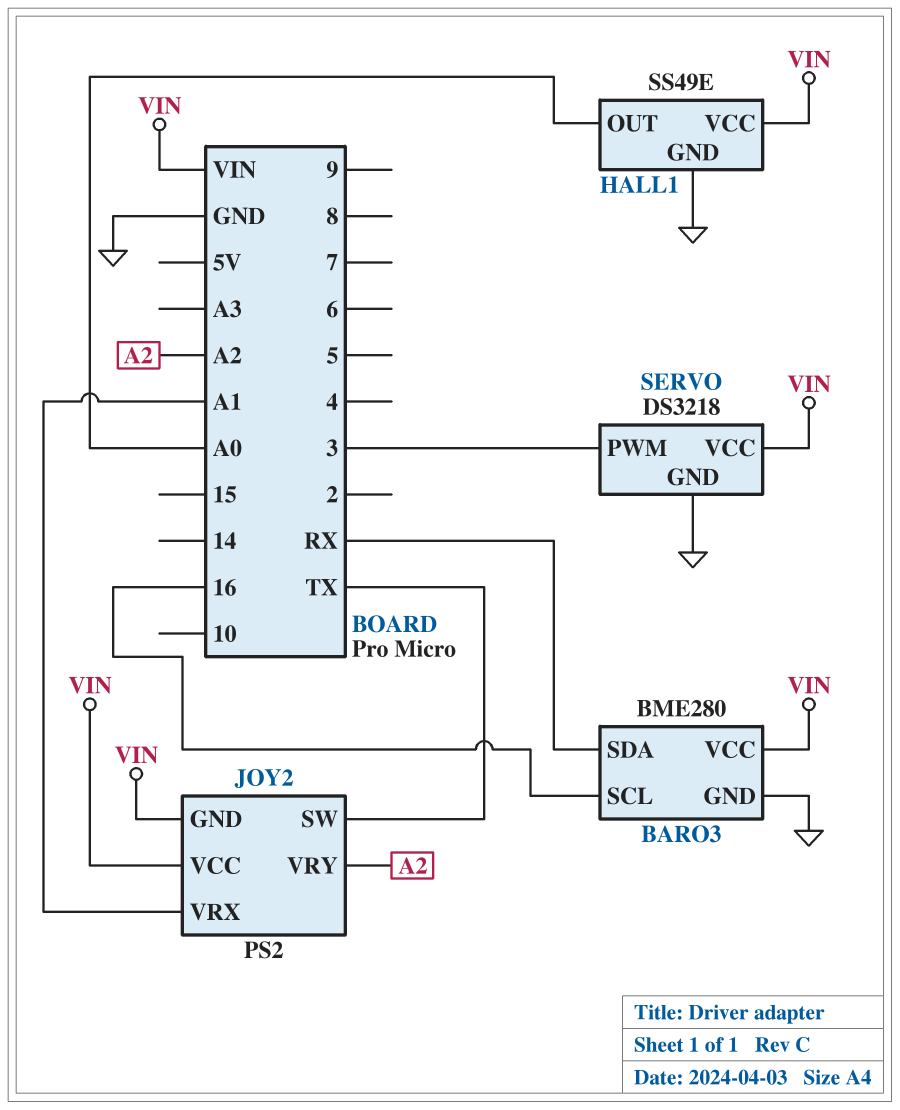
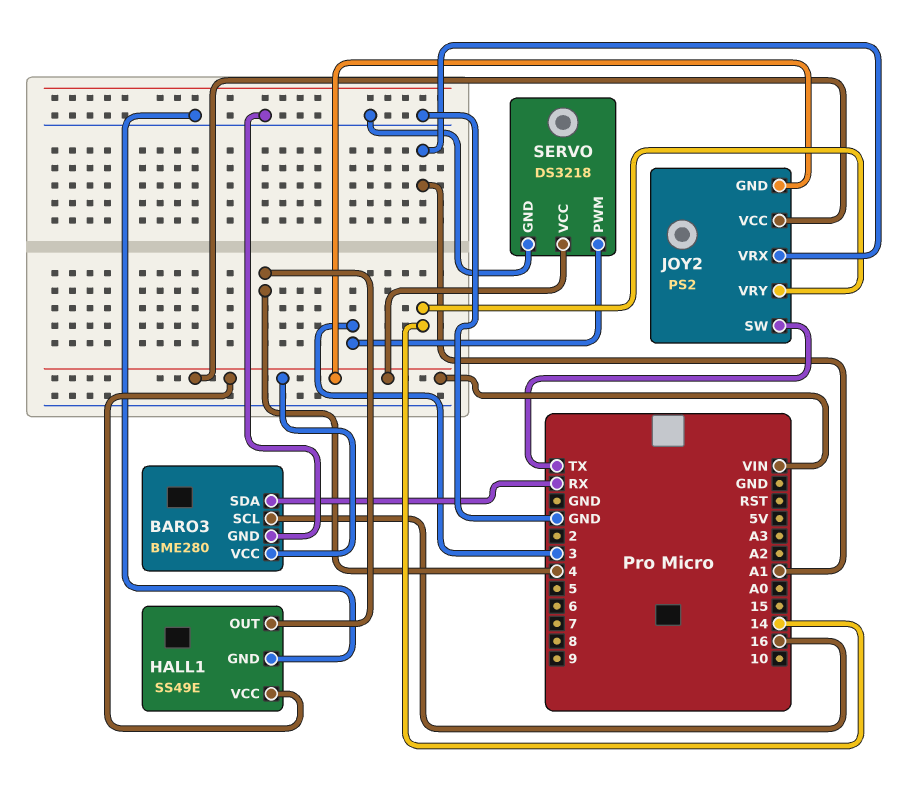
HALL1 pin OUT: A0 -> 4
JOY2 pin VRY: A2 -> 14

